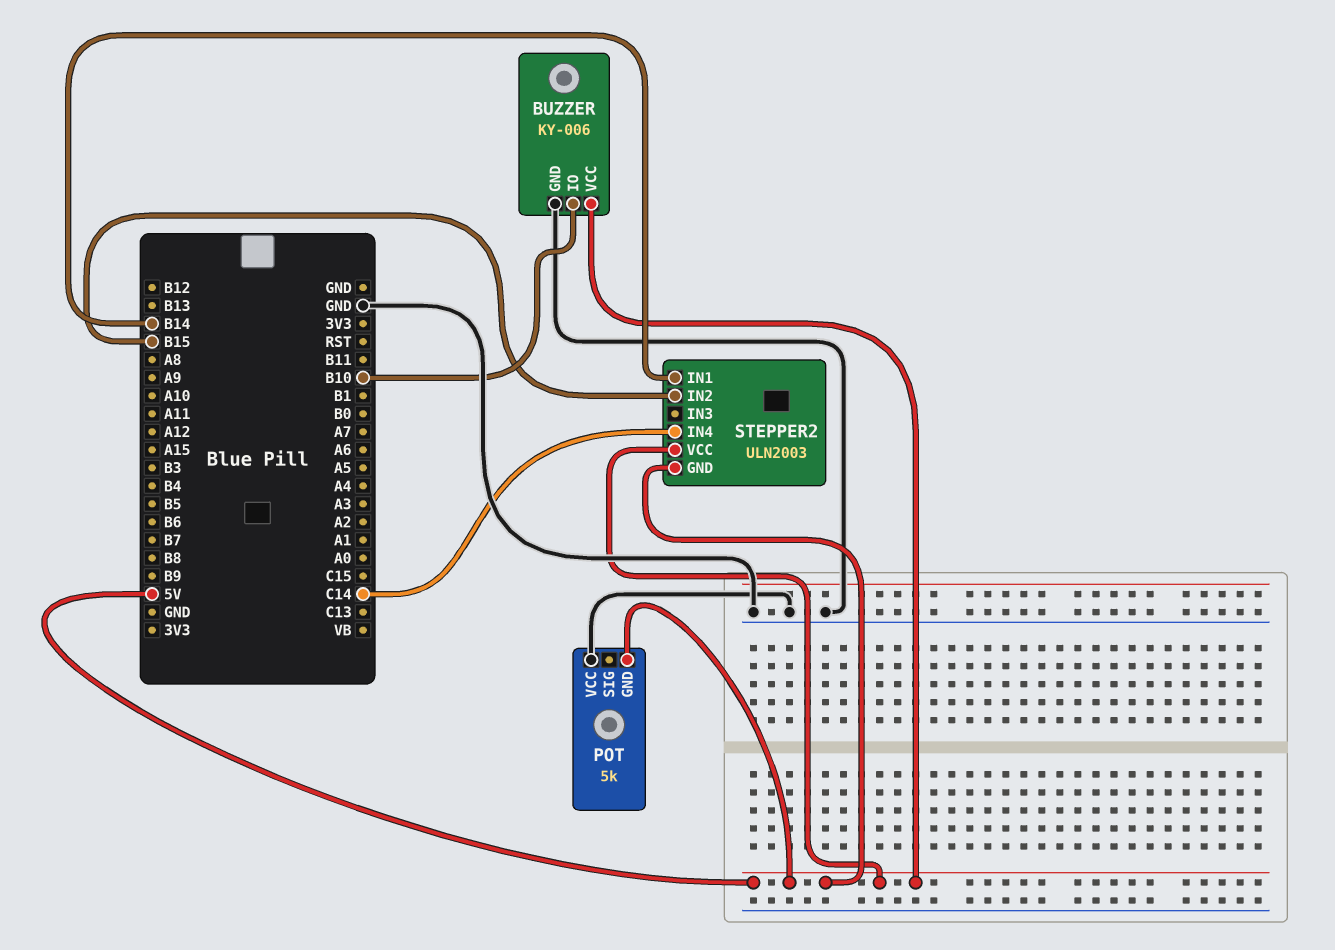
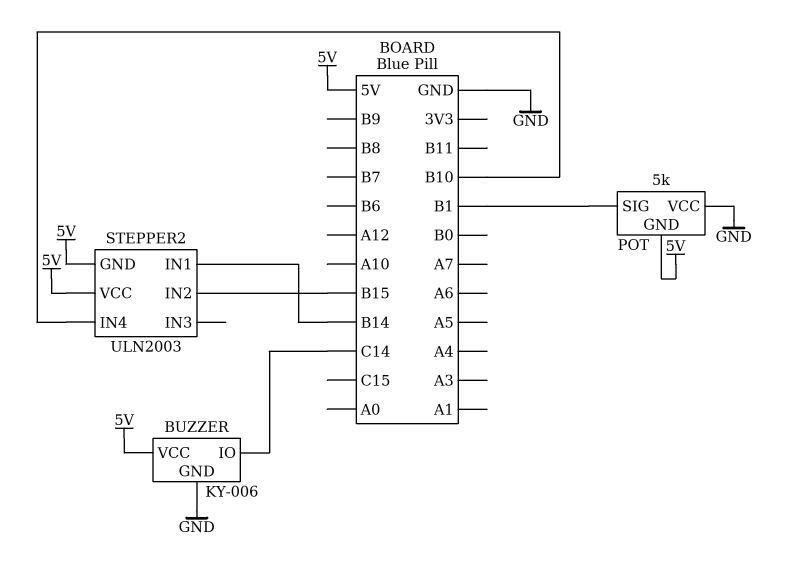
BUZZER pin IO: B10 -> C14
POT pin SIG: none -> B1
STEPPER2 pin IN4: C14 -> B10

